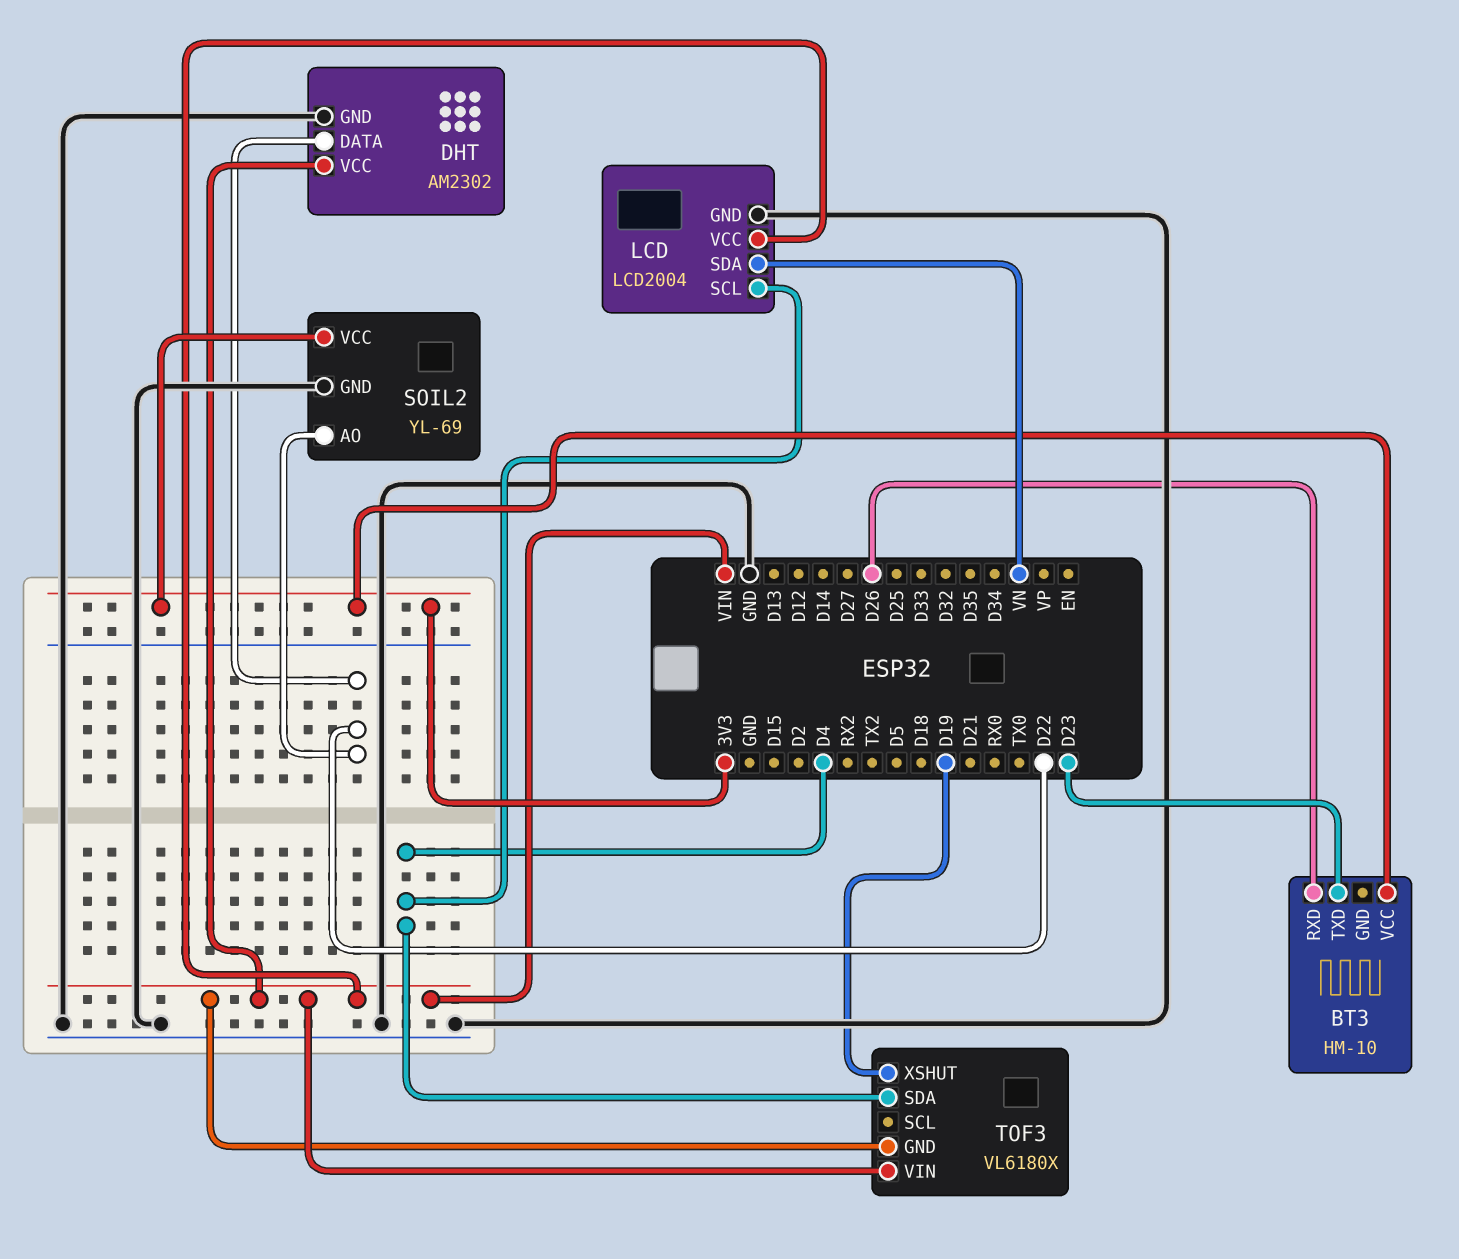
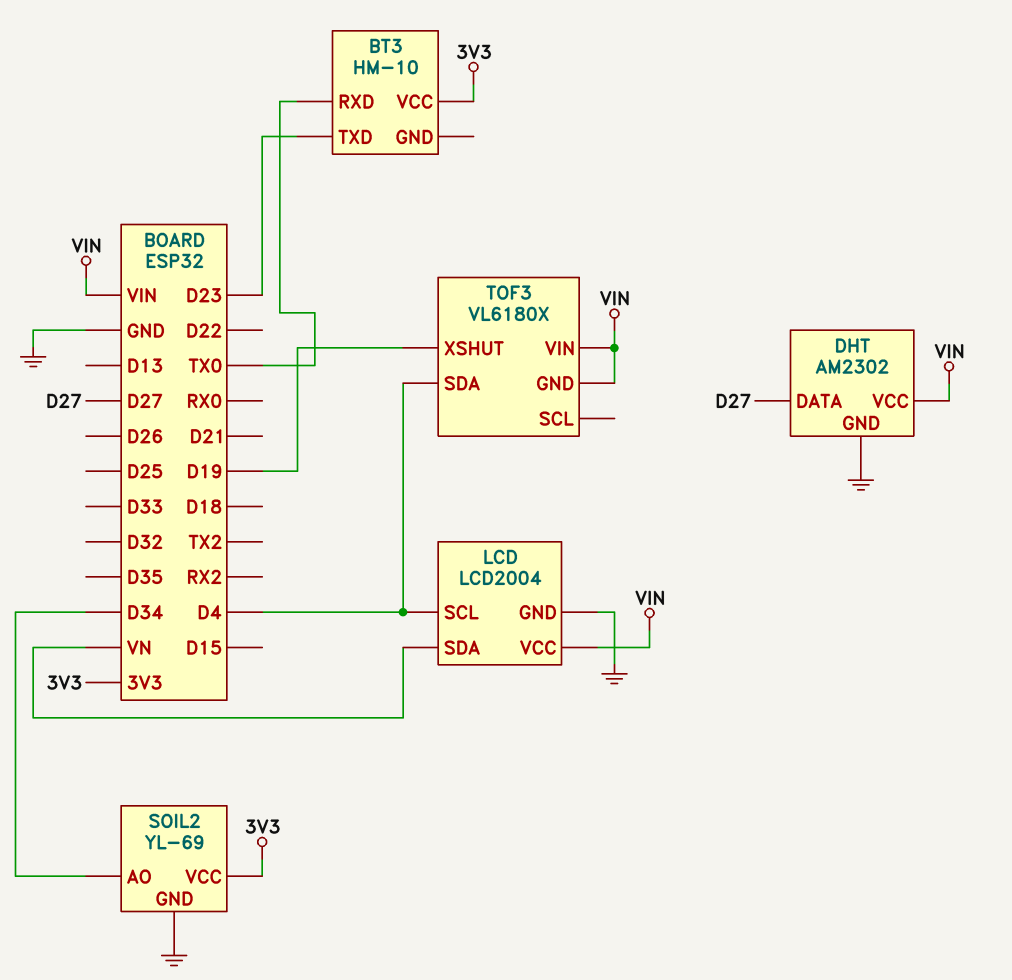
BT3 pin RXD: D26 -> TX0
DHT pin DATA: D22 -> D27
SOIL2 pin AO: D22 -> D34

